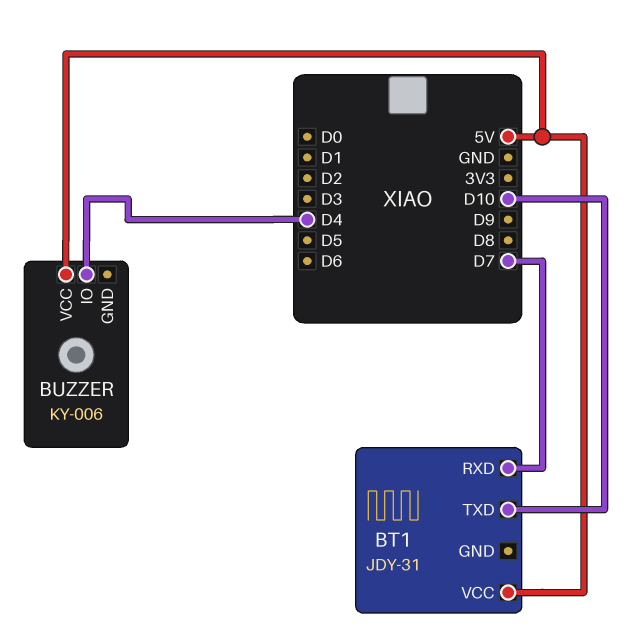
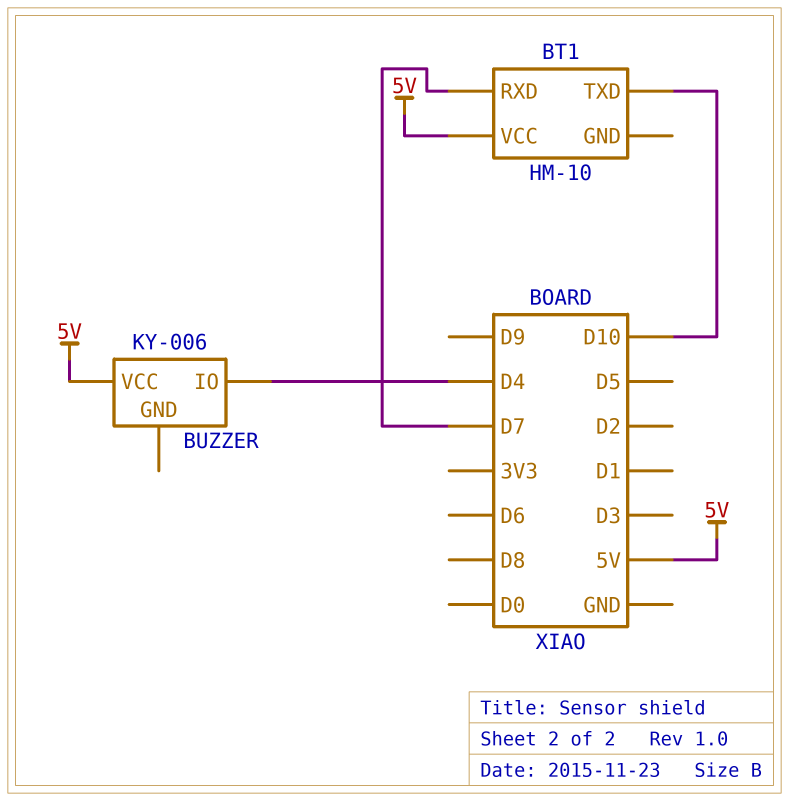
BT1: JDY-31 -> HM-10

